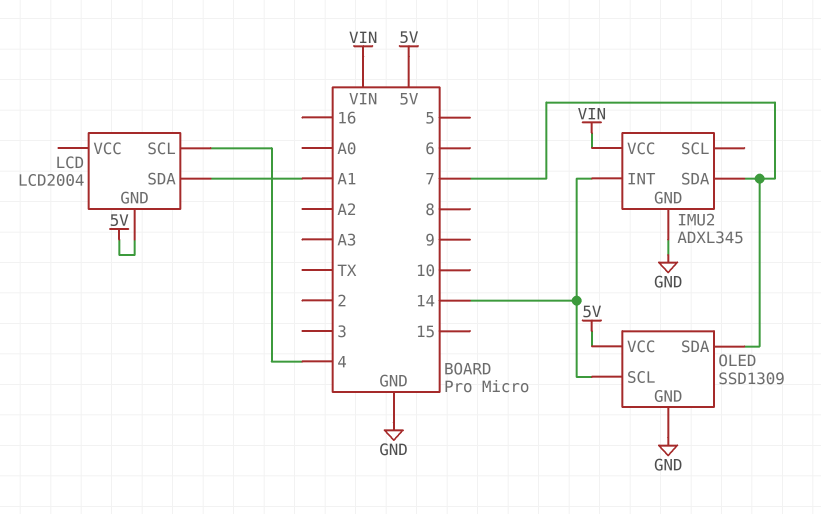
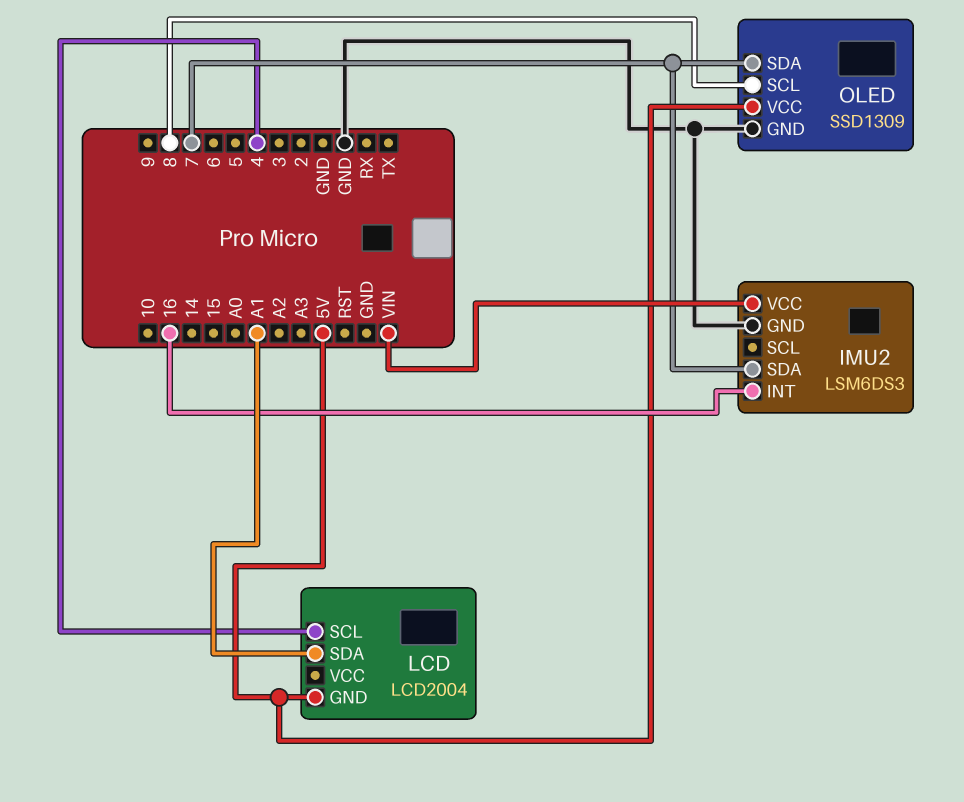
IMU2: ADXL345 -> LSM6DS3
IMU2 pin INT: 14 -> 16
OLED pin SCL: 14 -> 8

